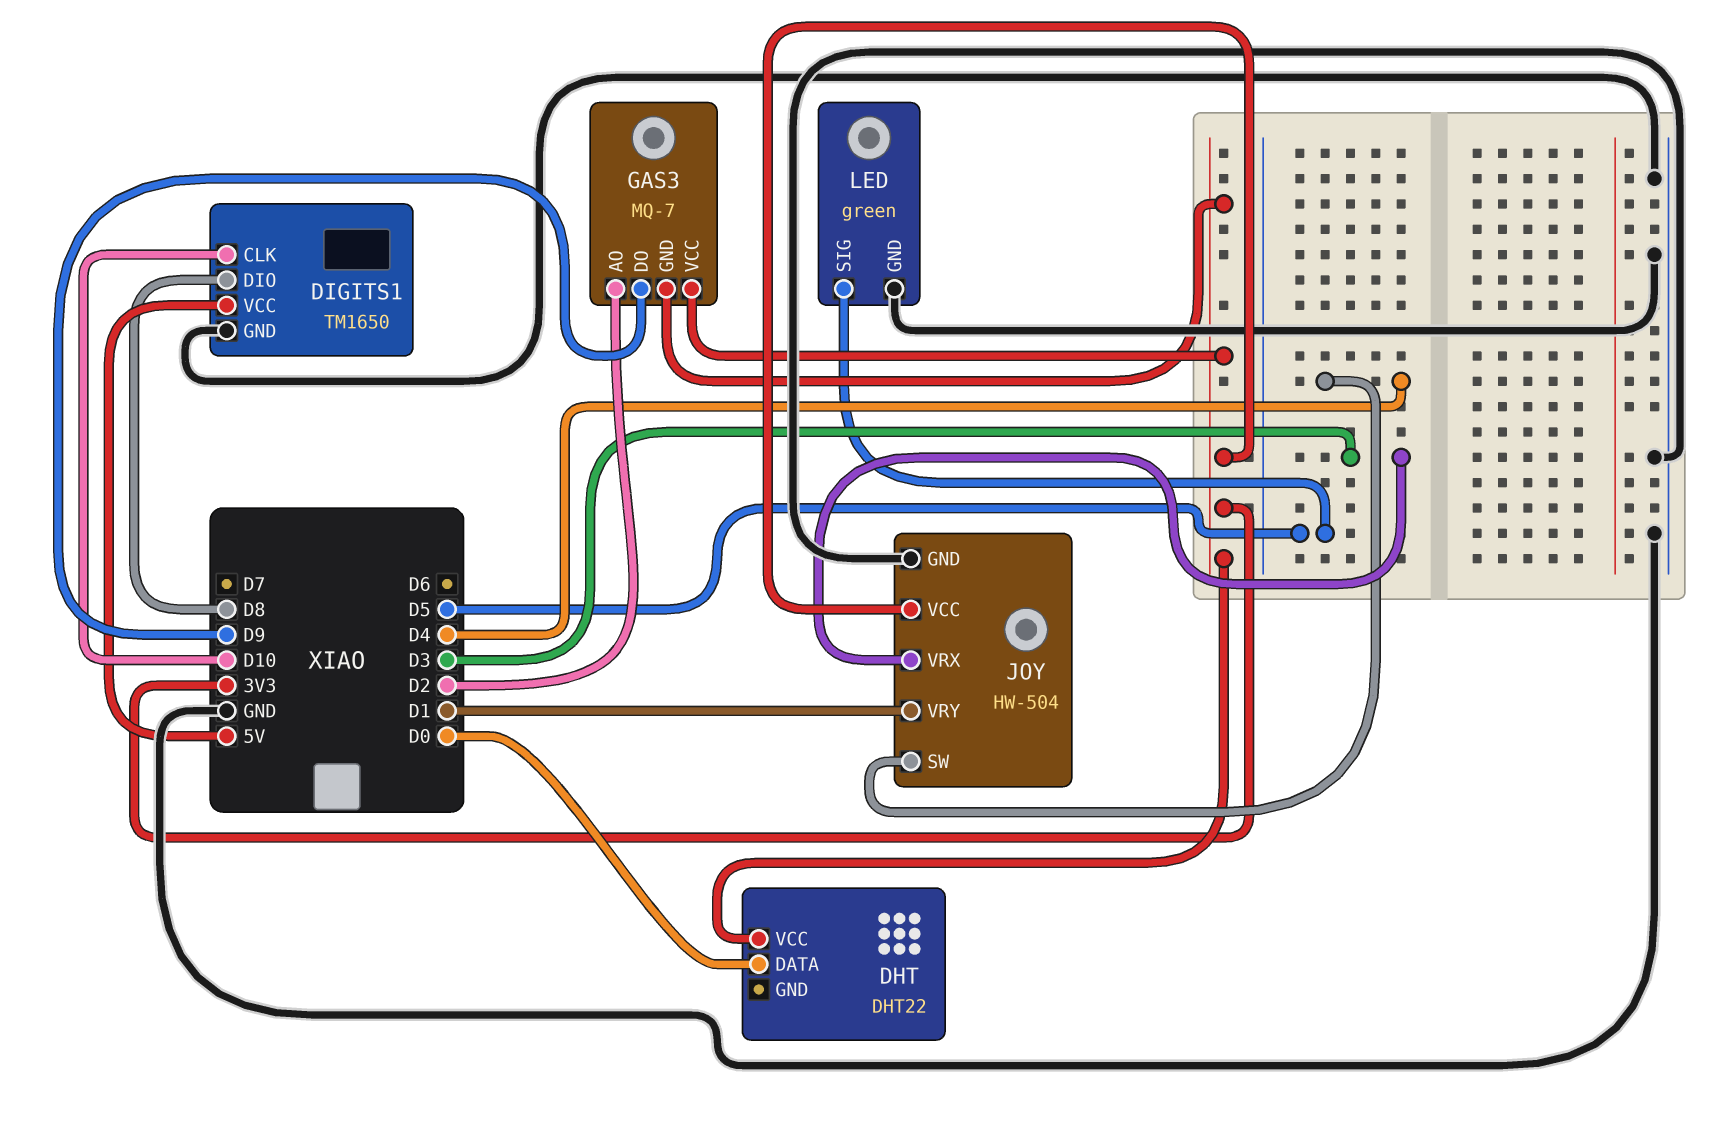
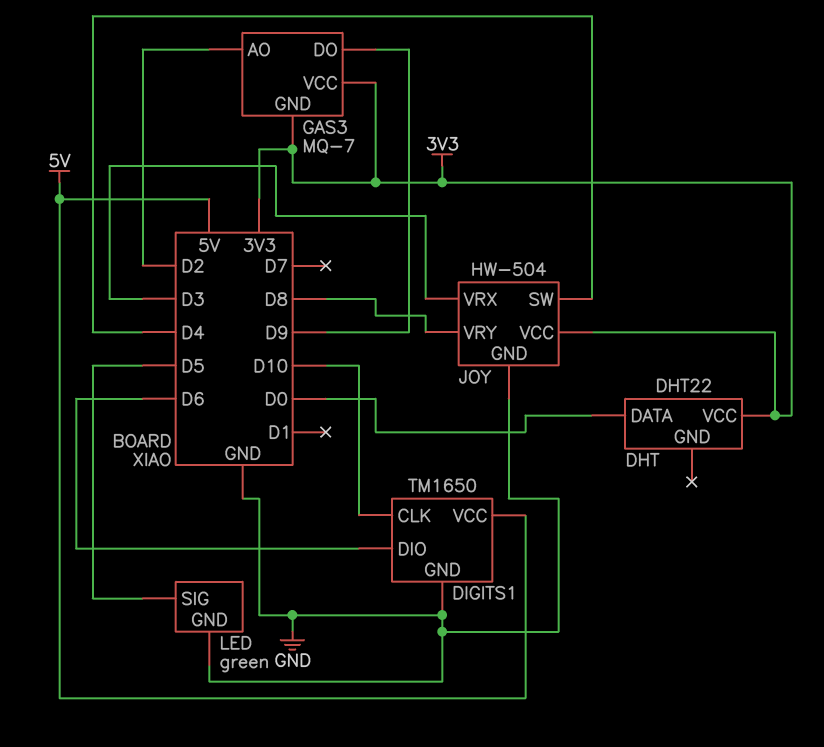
DIGITS1 pin DIO: D8 -> D6
JOY pin VRY: D1 -> D8

